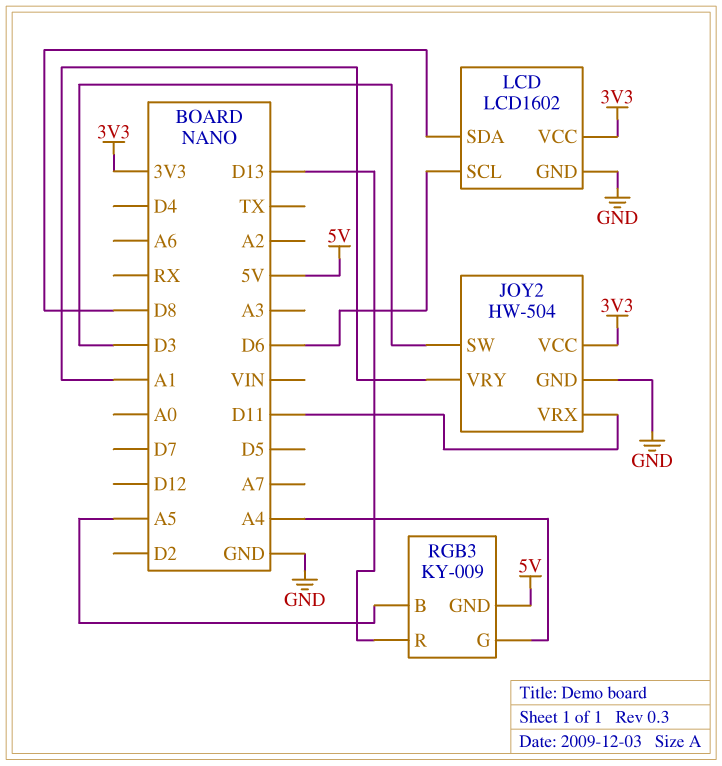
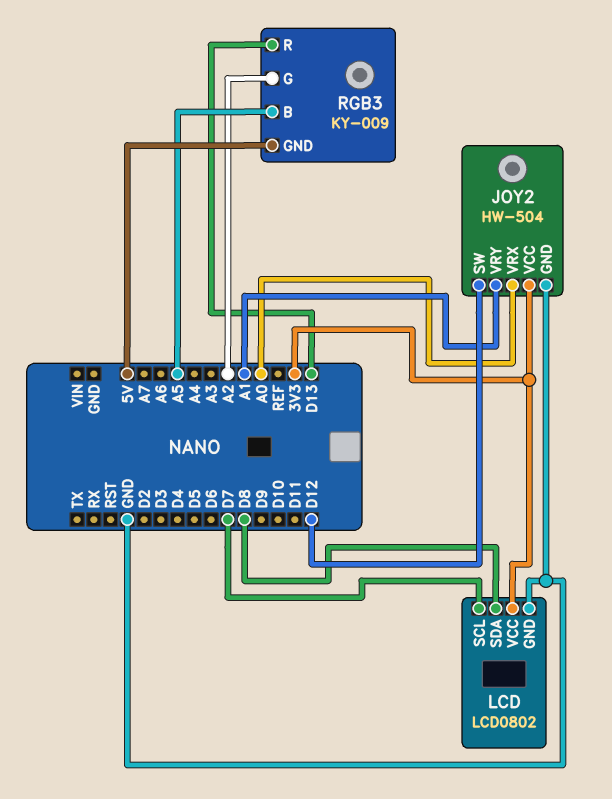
JOY2 pin SW: D3 -> D12
JOY2 pin VRX: D11 -> A0
LCD: LCD1602 -> LCD0802
LCD pin SCL: D6 -> D7
RGB3 pin G: A4 -> A2

